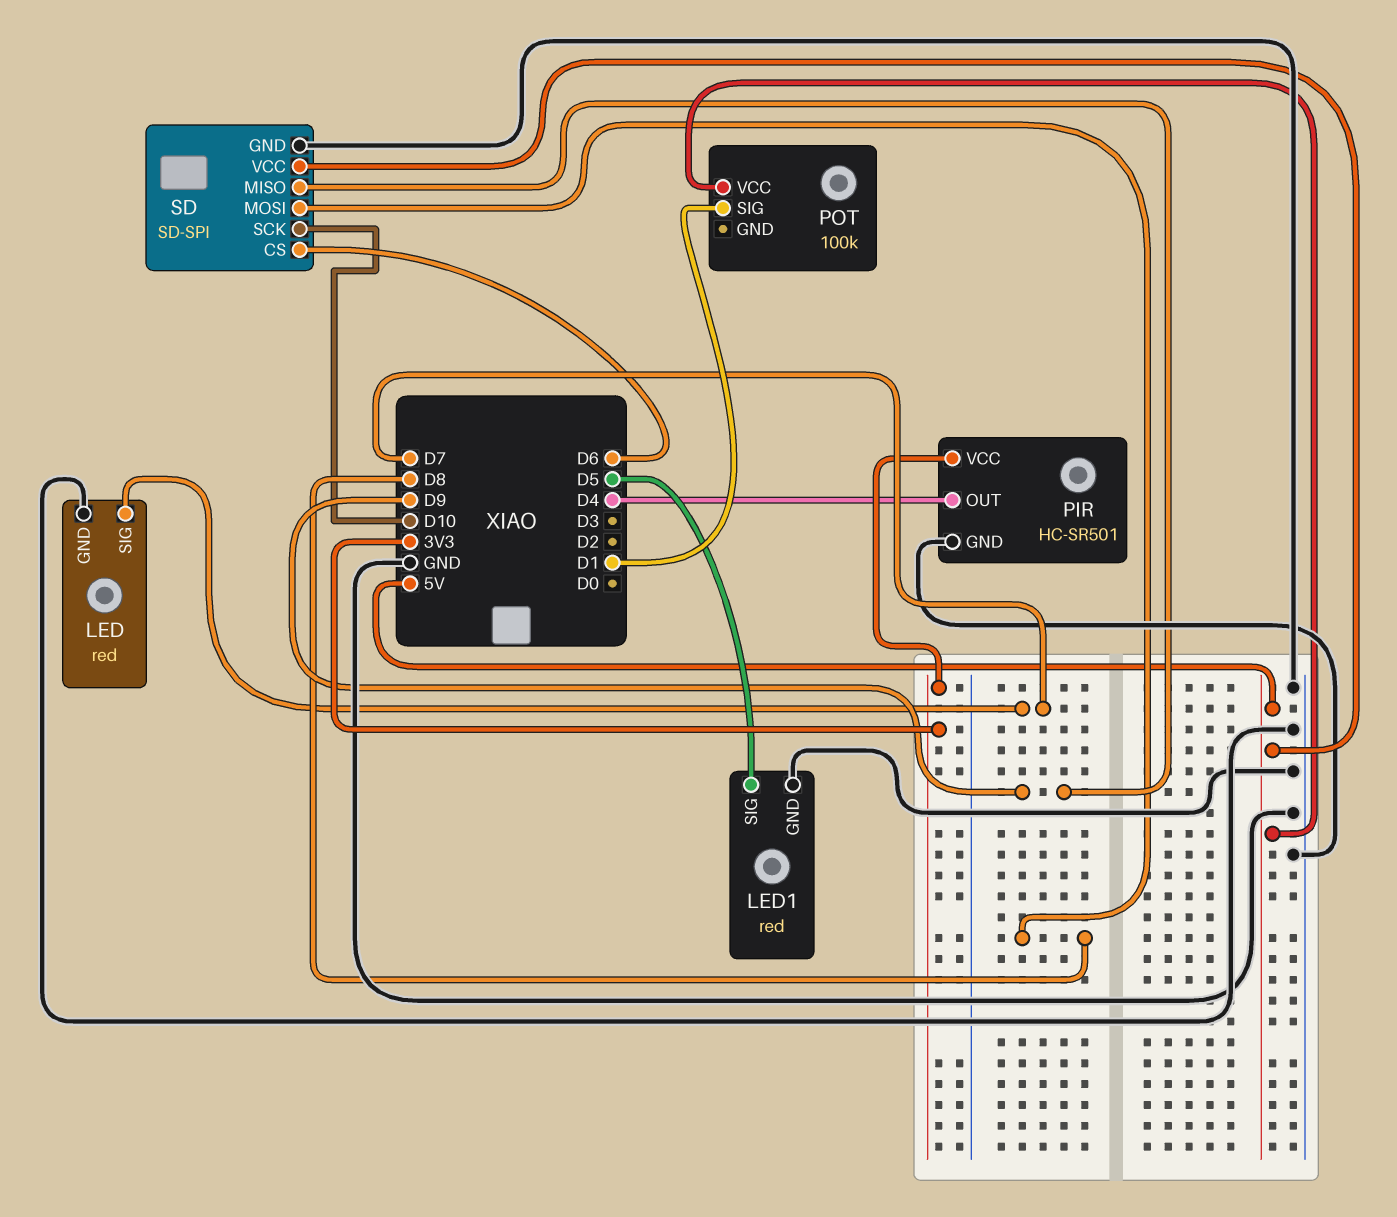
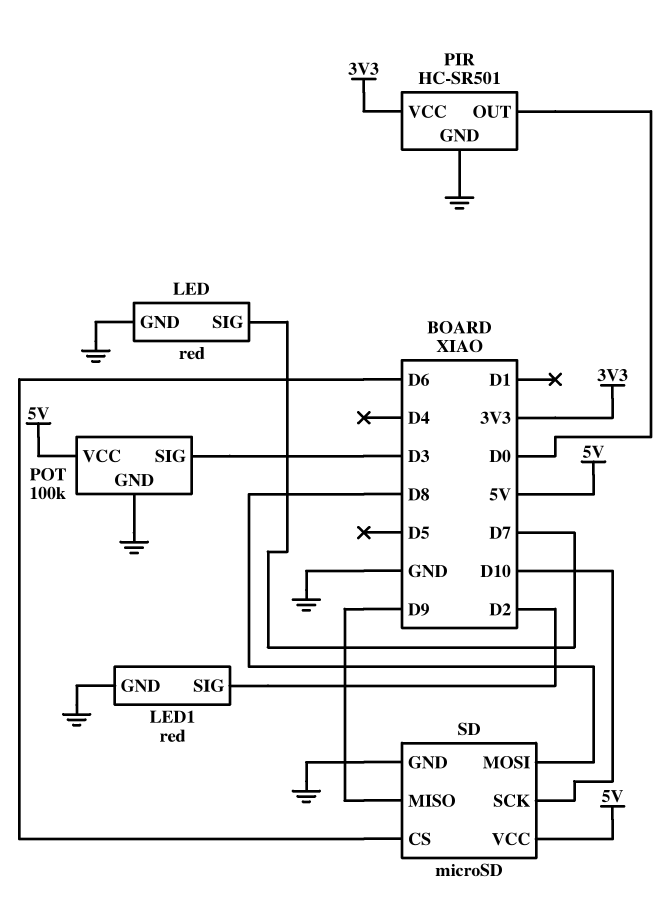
LED1 pin SIG: D5 -> D2
PIR pin OUT: D4 -> D0
POT pin GND: none -> GND
POT pin SIG: D1 -> D3
SD: SD-SPI -> microSD

